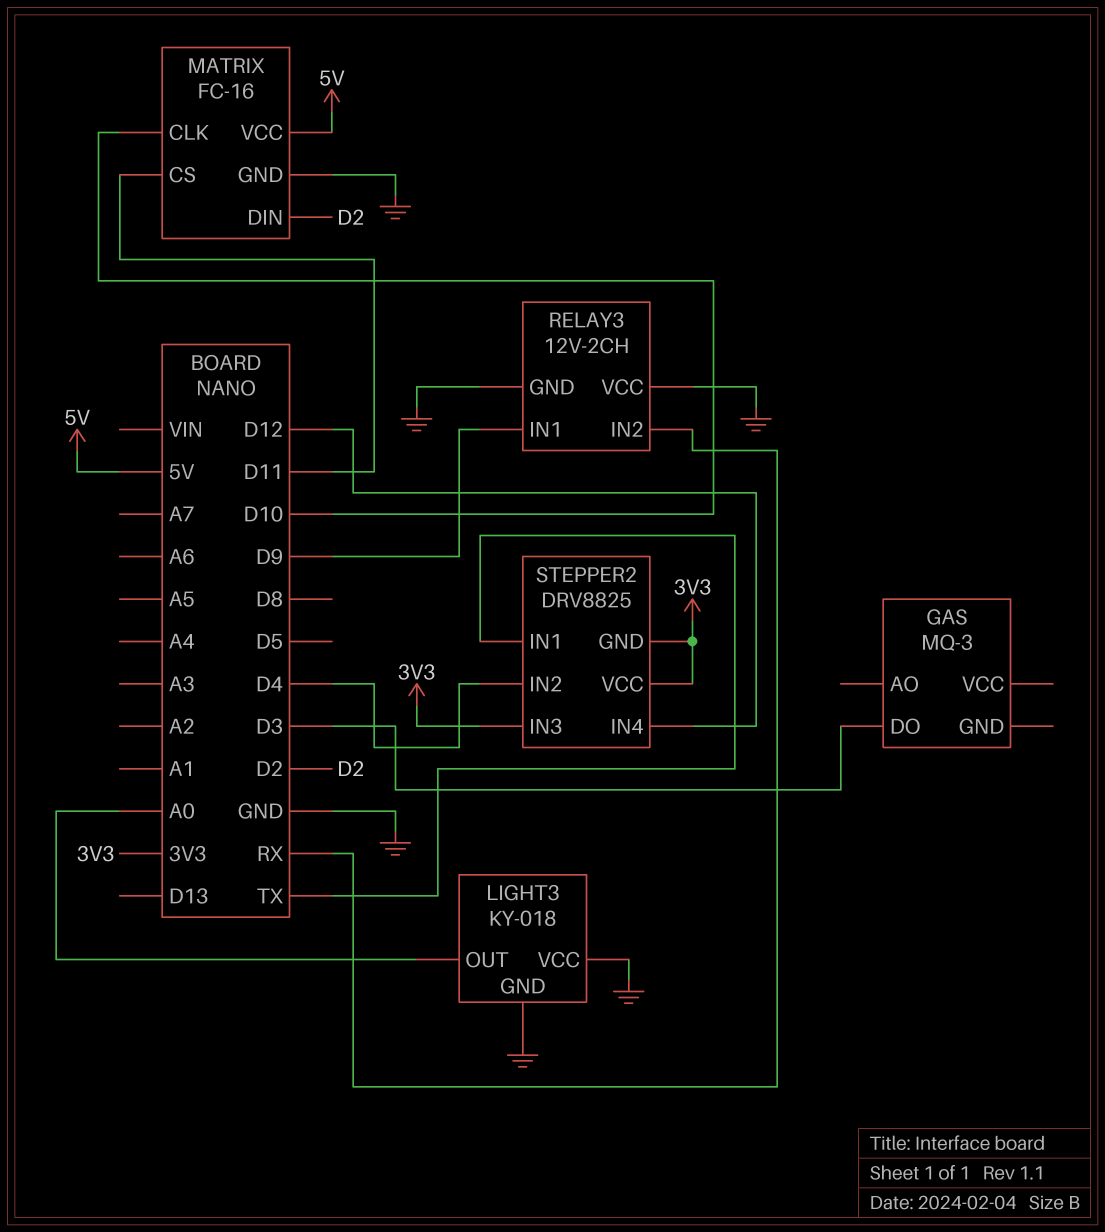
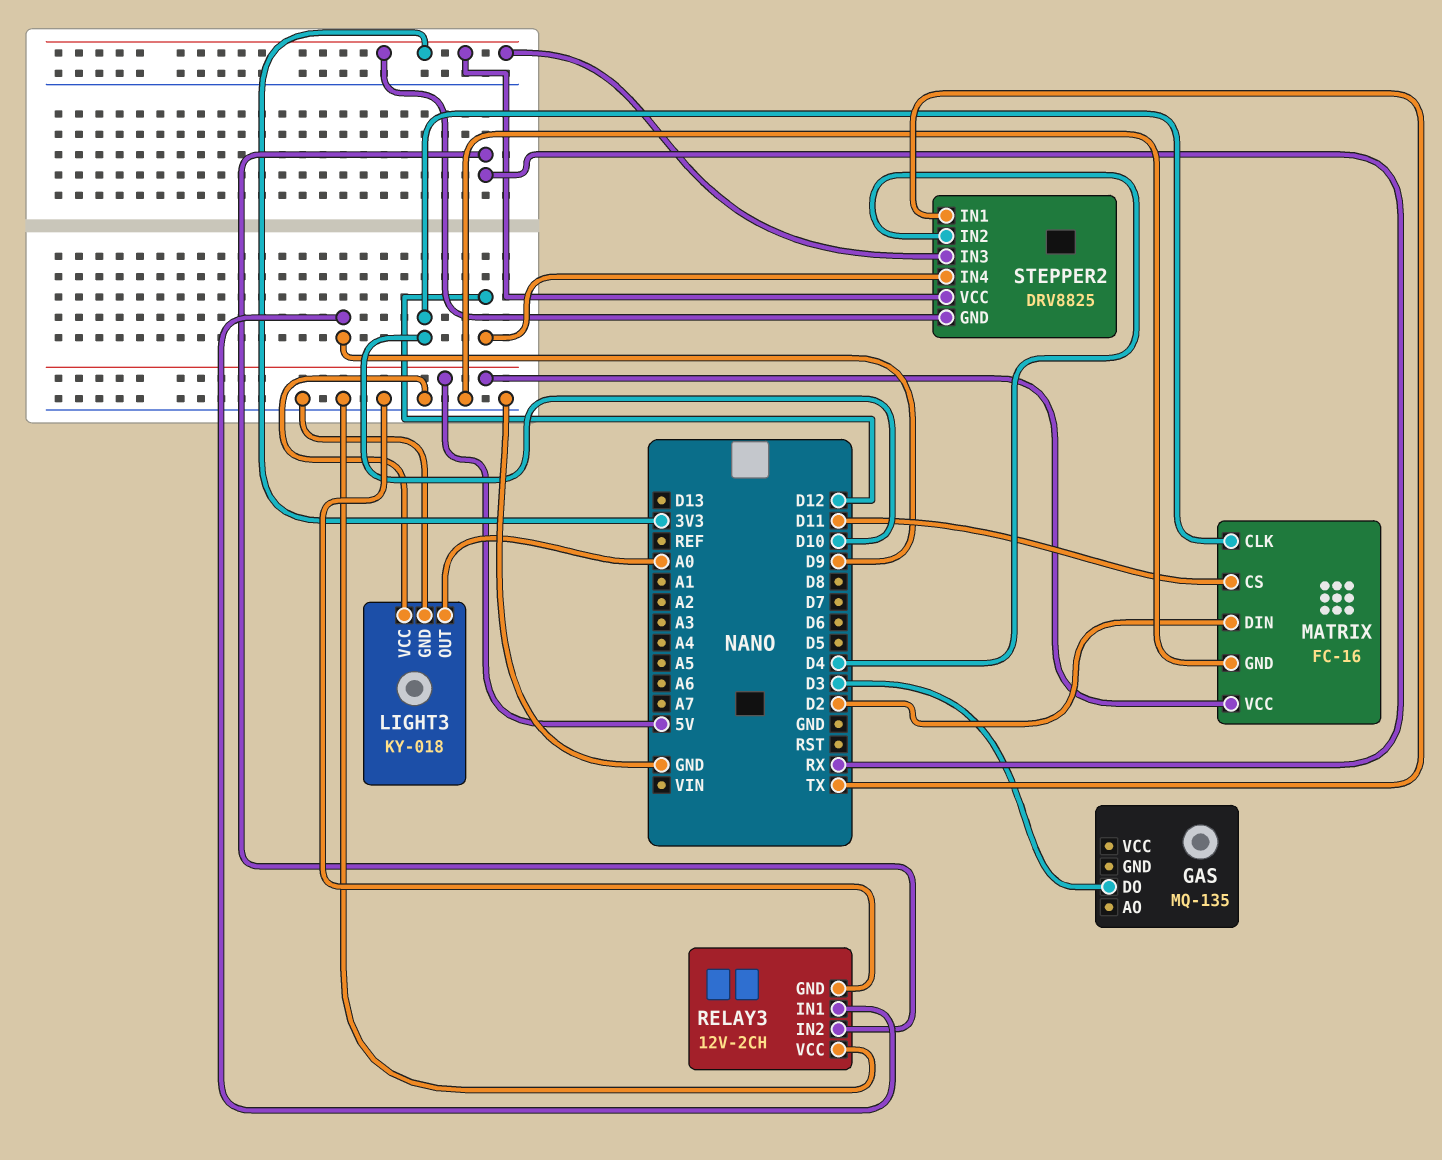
GAS: MQ-3 -> MQ-135

